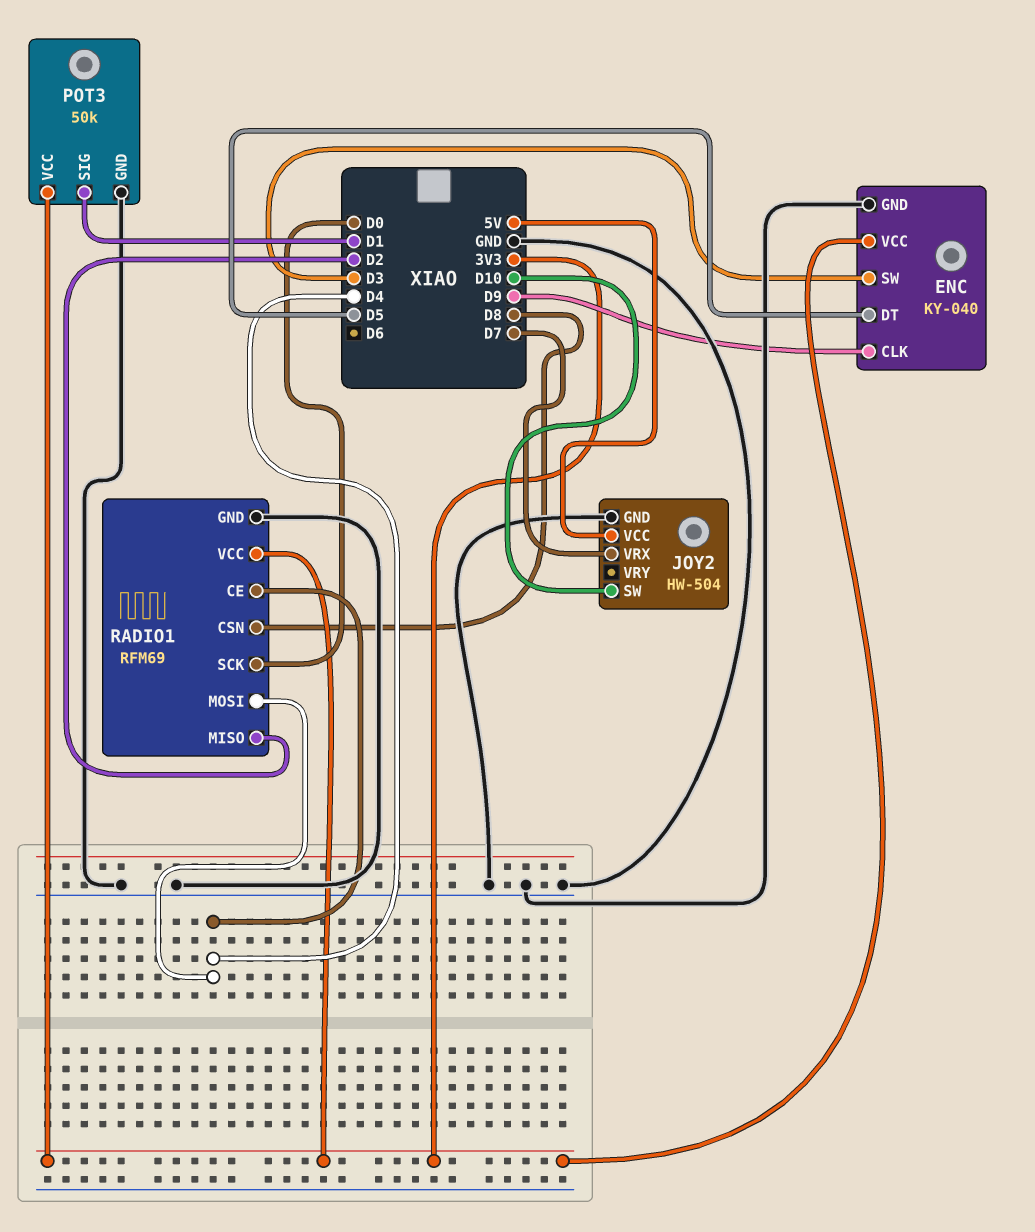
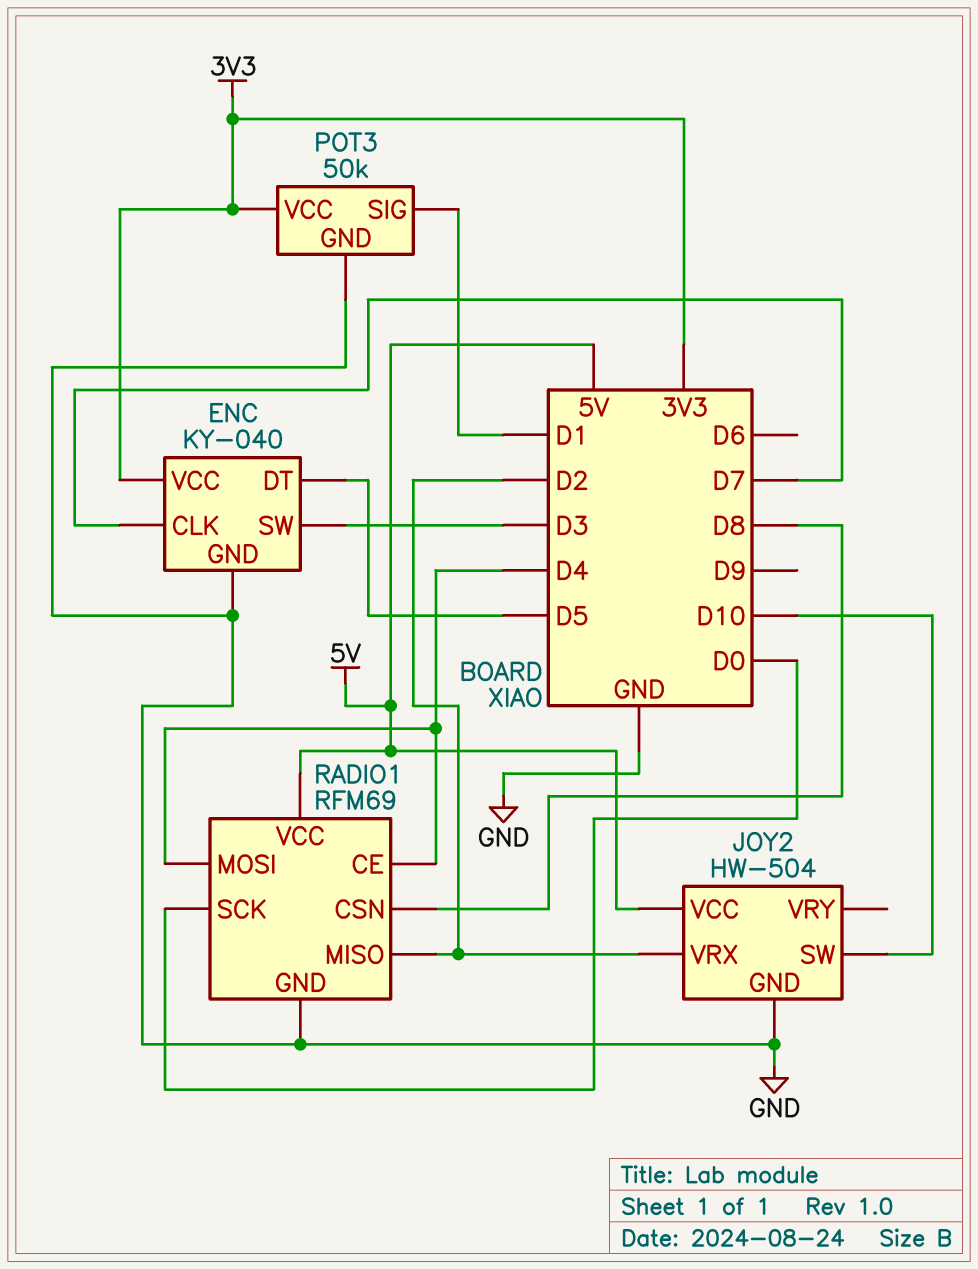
ENC pin CLK: D9 -> D7
JOY2 pin VRX: D7 -> D2
RADIO1 pin VCC: 3V3 -> 5V

